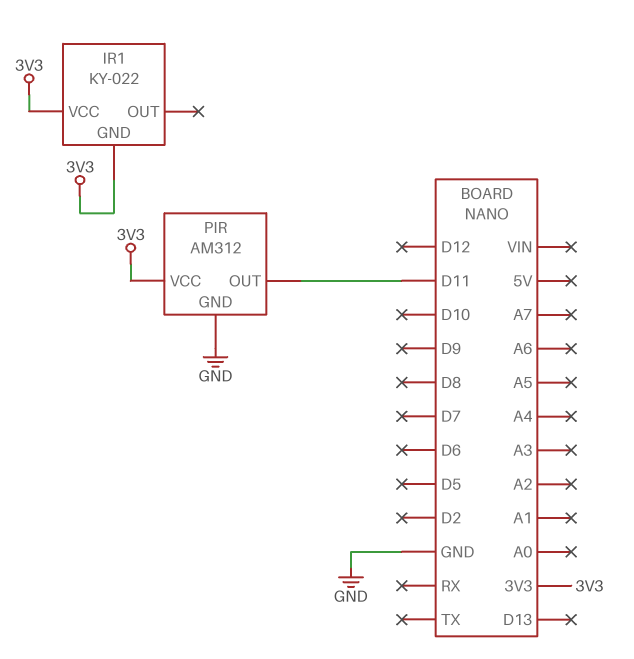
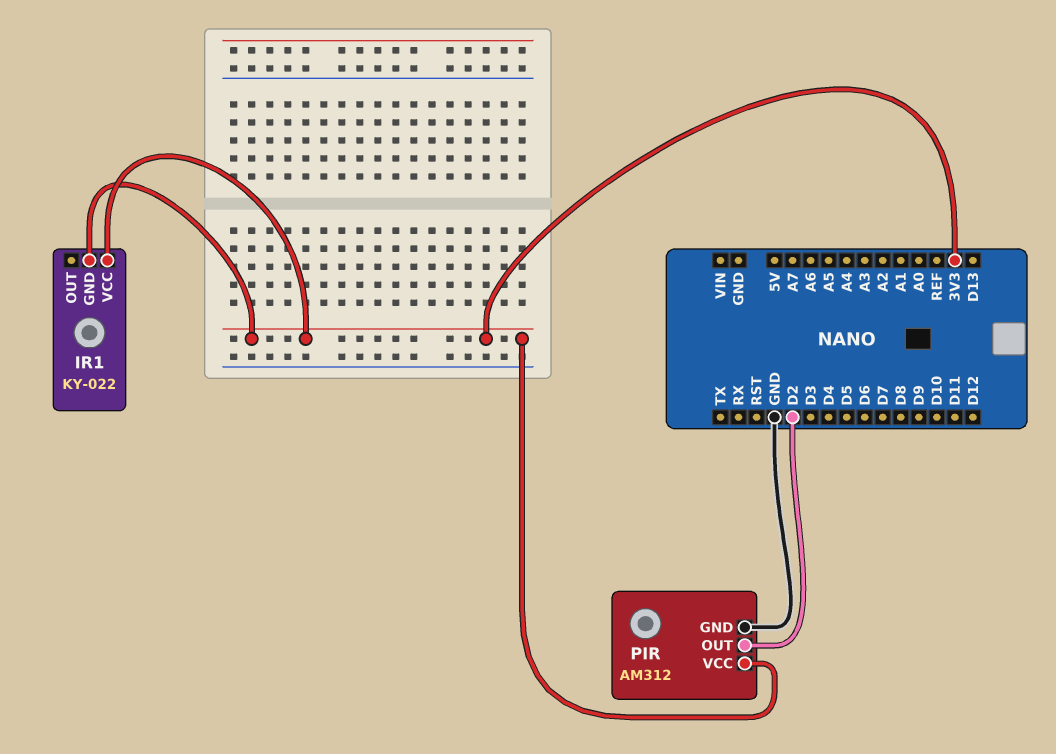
PIR pin OUT: D11 -> D2

